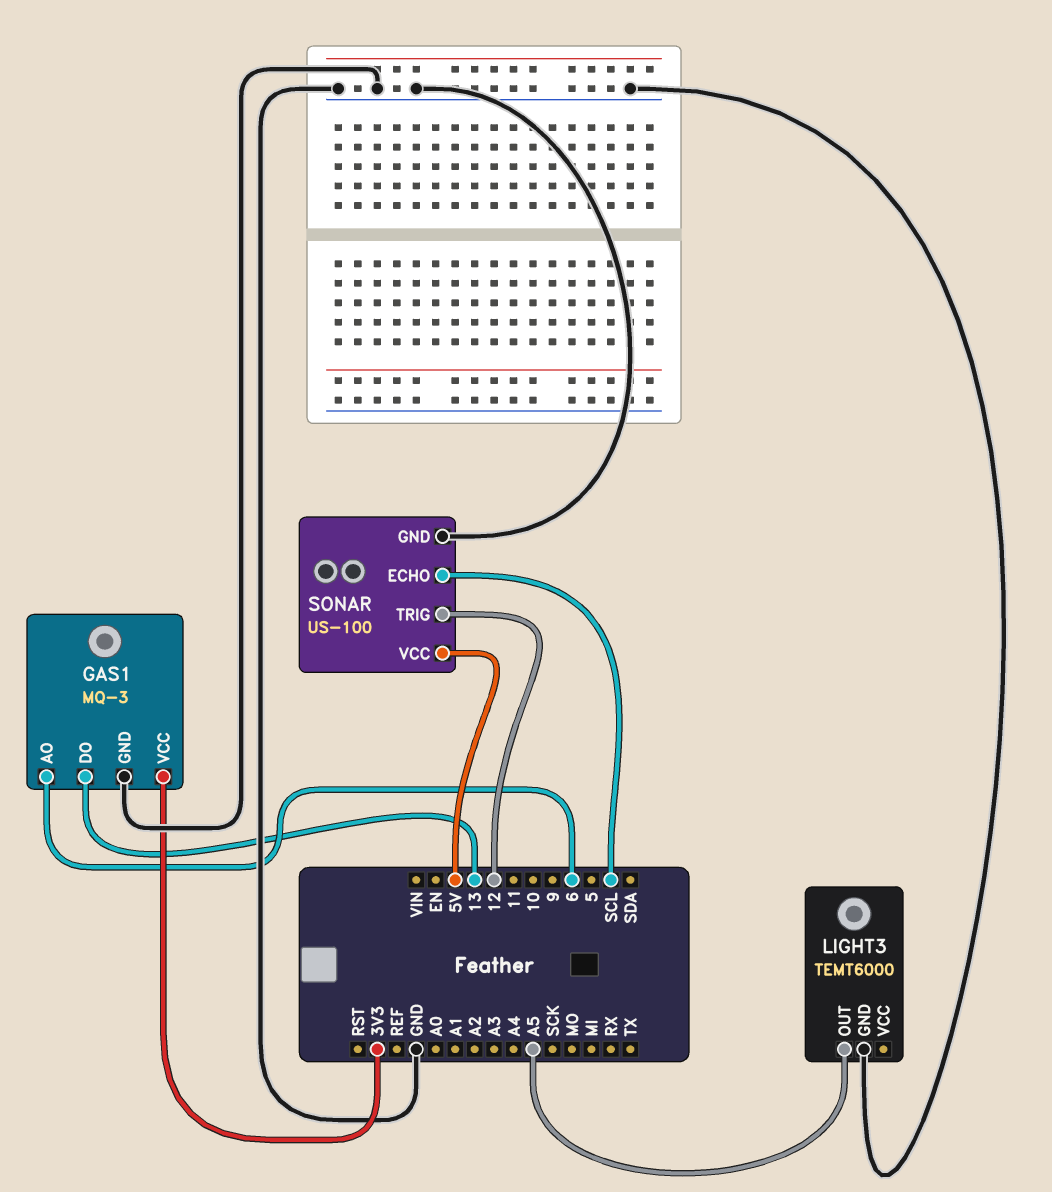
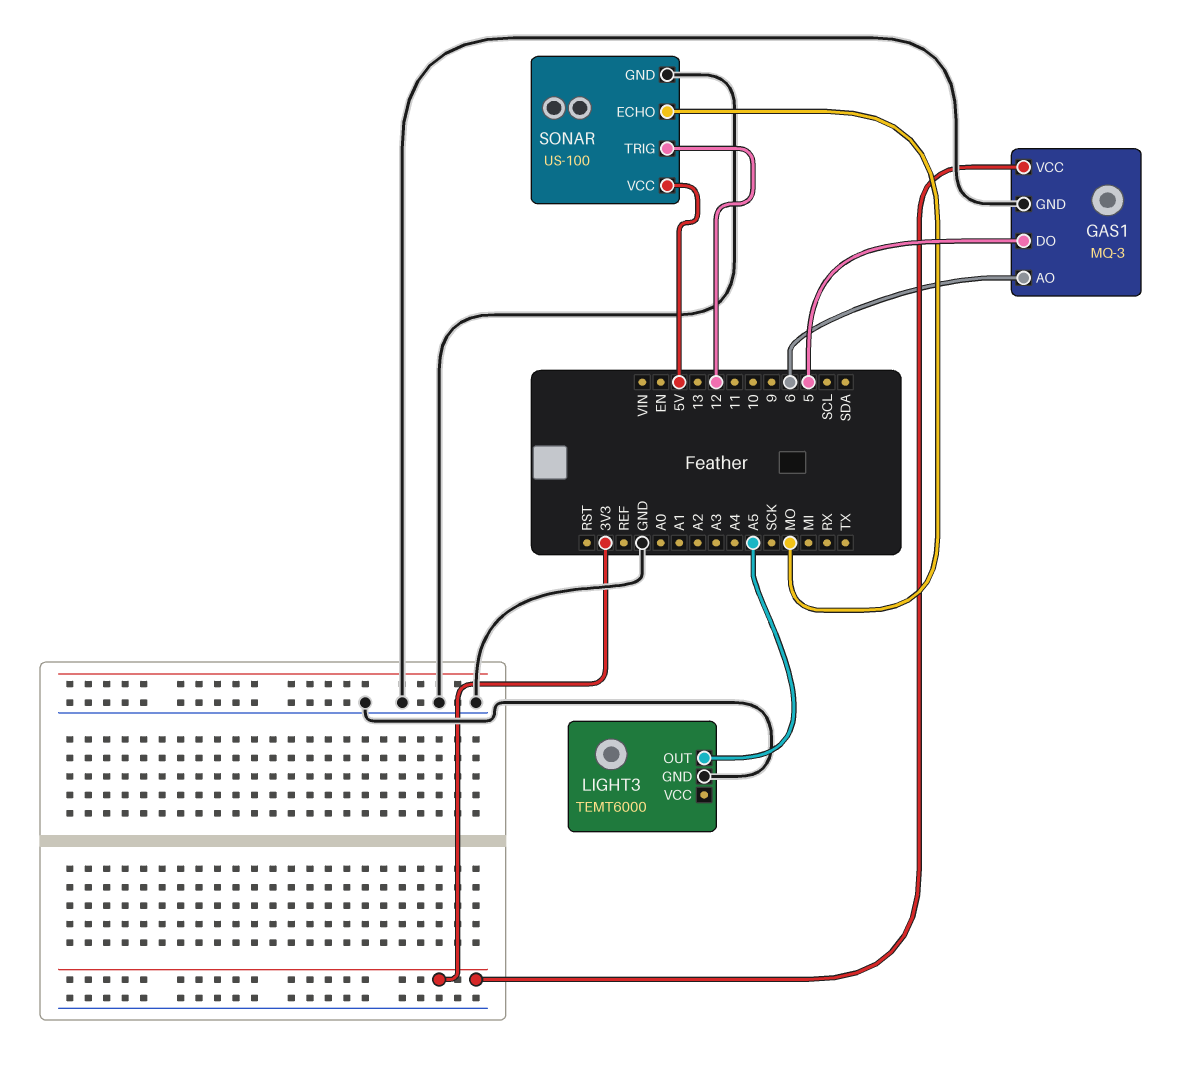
GAS1 pin DO: 13 -> 5
SONAR pin ECHO: SCL -> MO

